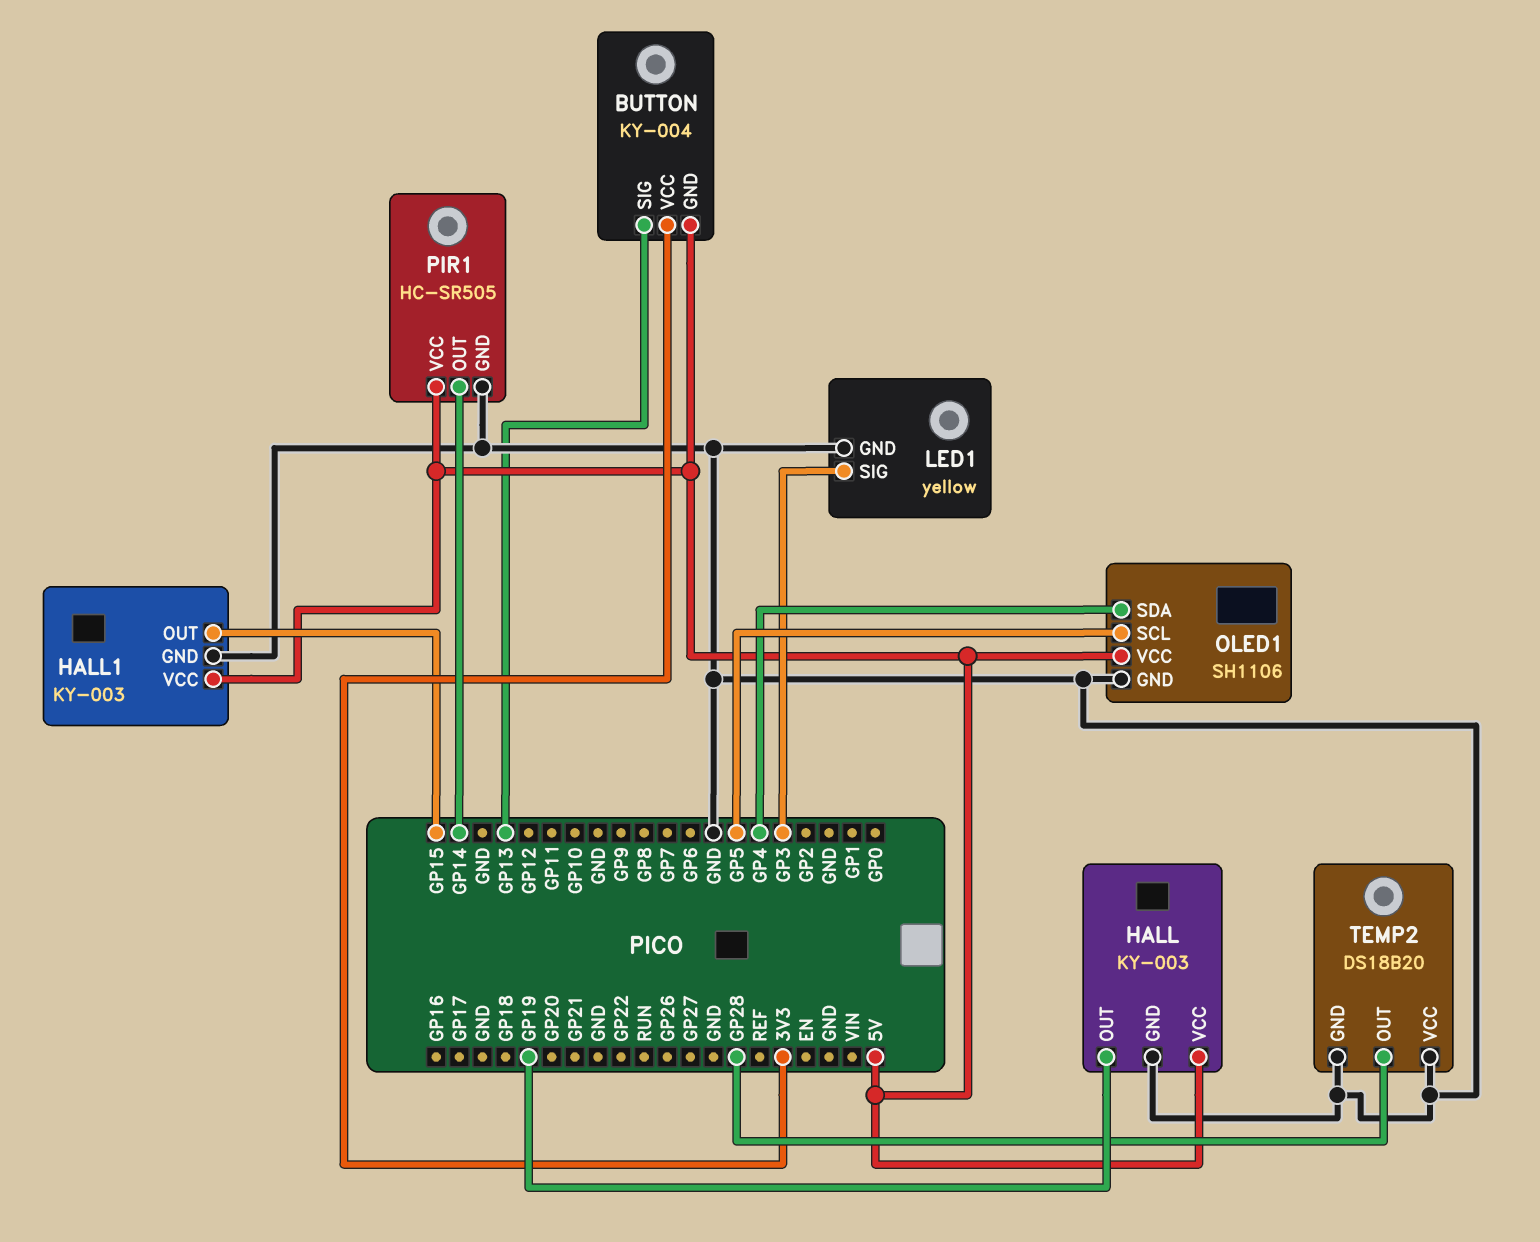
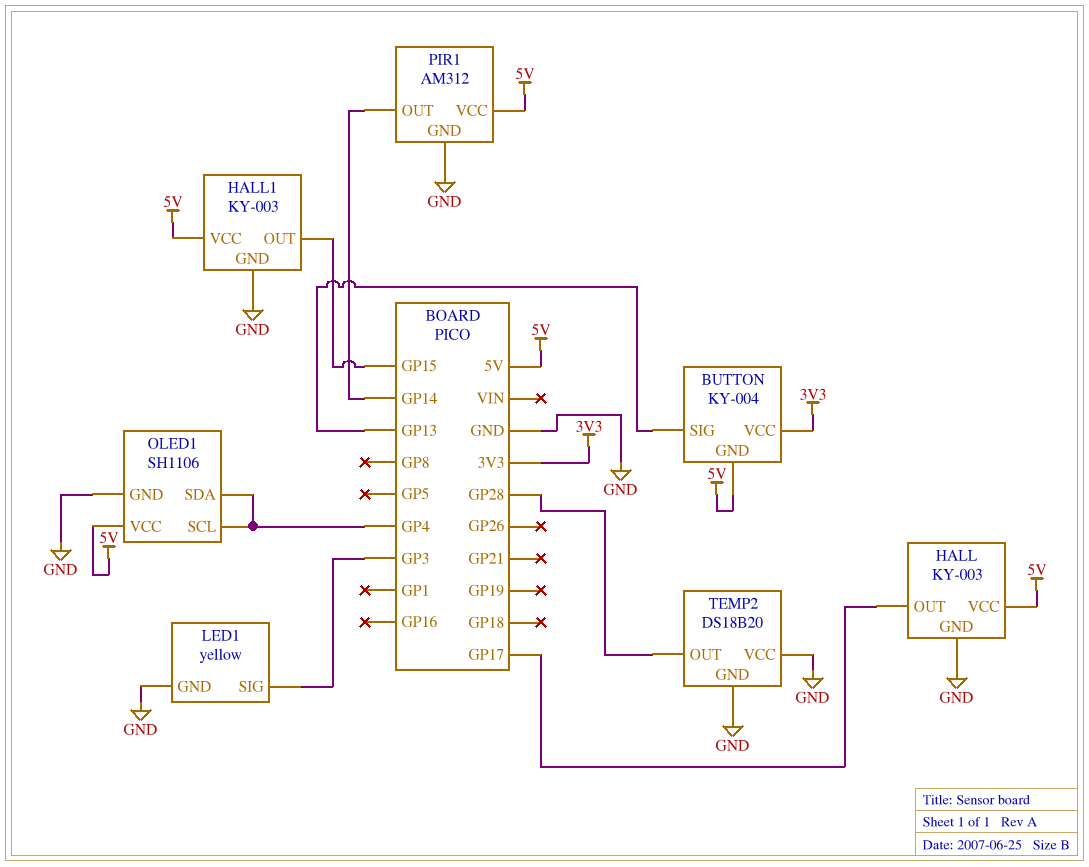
HALL pin OUT: GP19 -> GP17
OLED1 pin SCL: GP5 -> GP4
PIR1: HC-SR505 -> AM312

